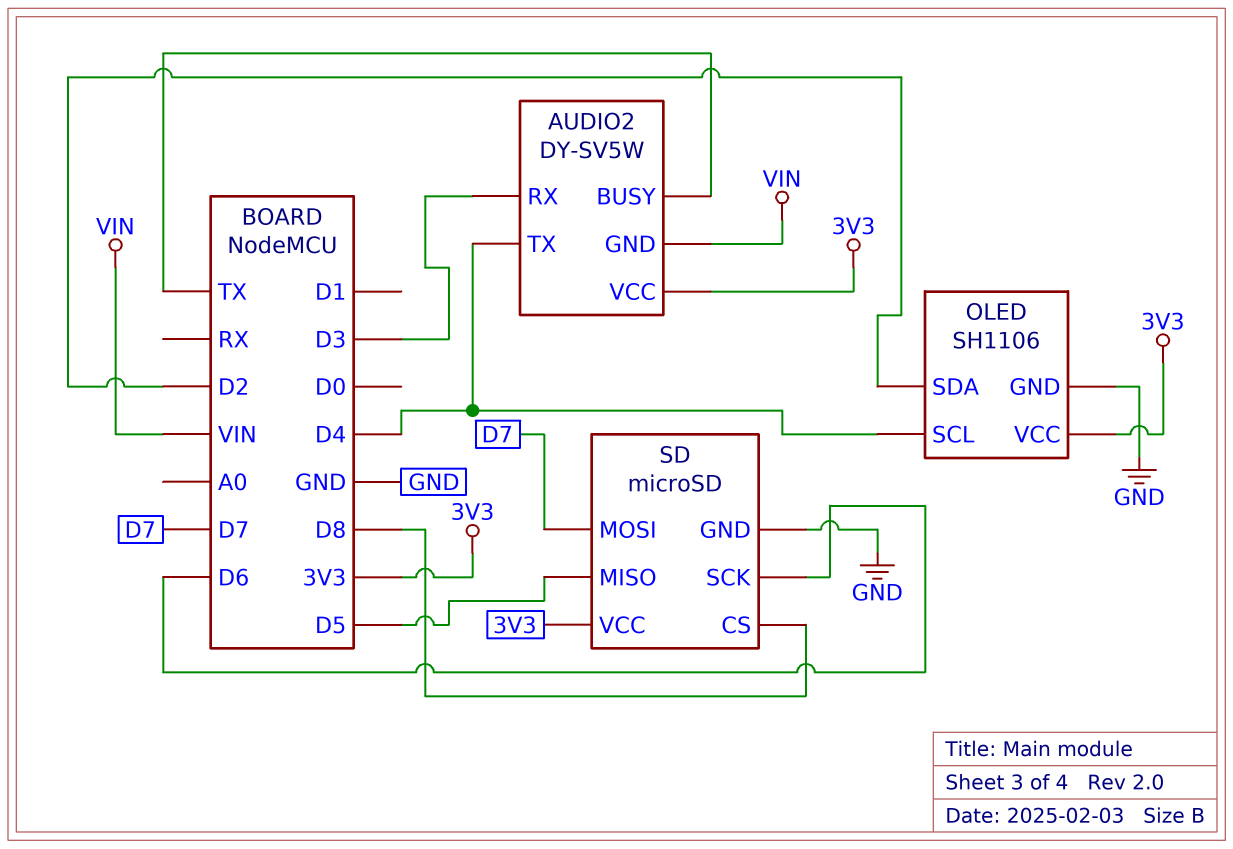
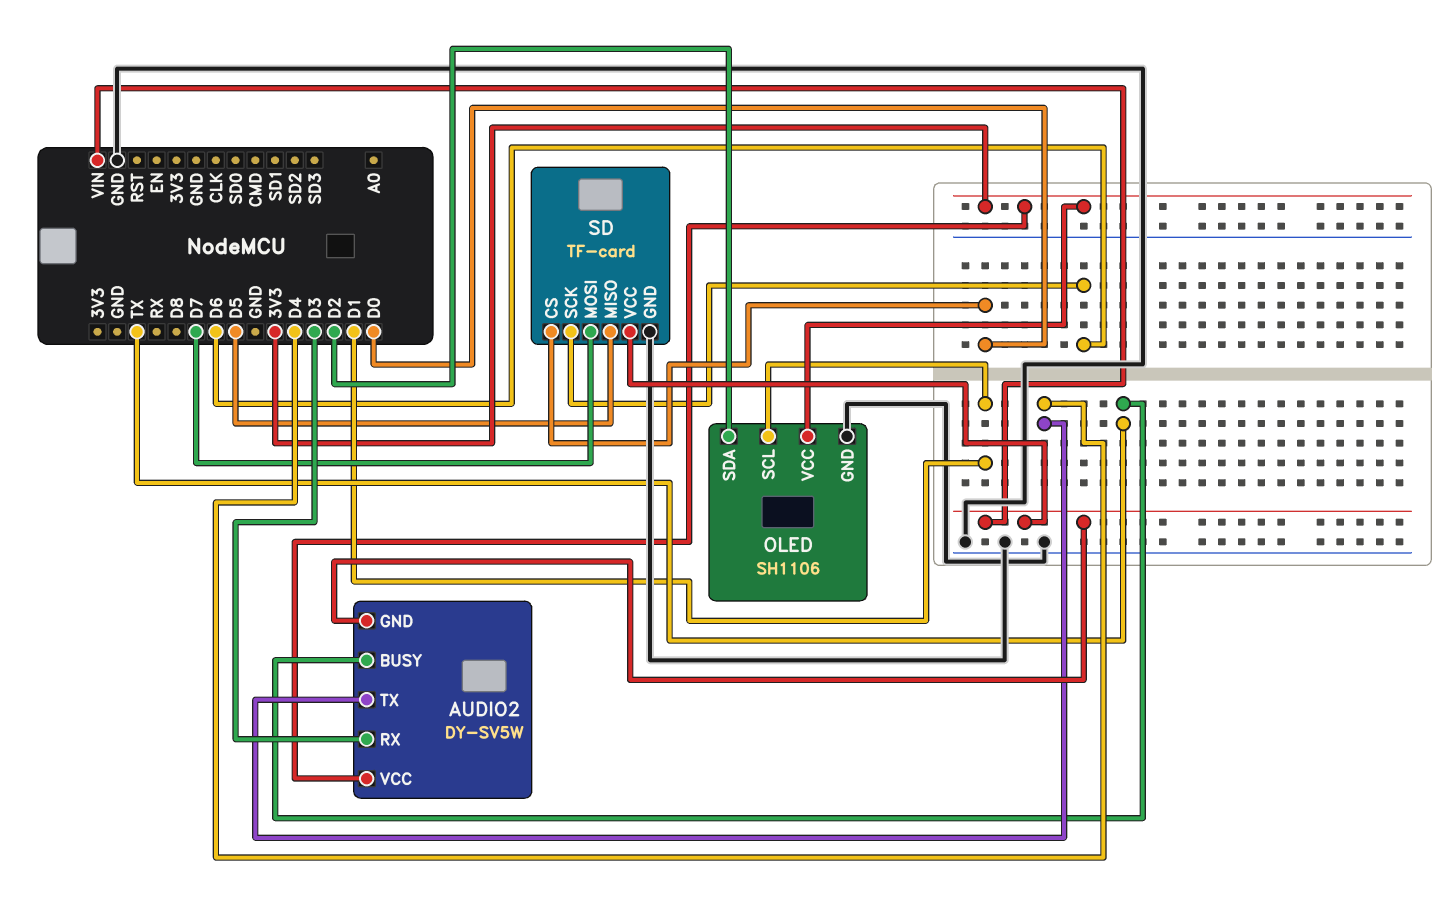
OLED pin SCL: D4 -> D1
SD: microSD -> TF-card
SD pin CS: D8 -> D0
SD pin VCC: 3V3 -> VIN

